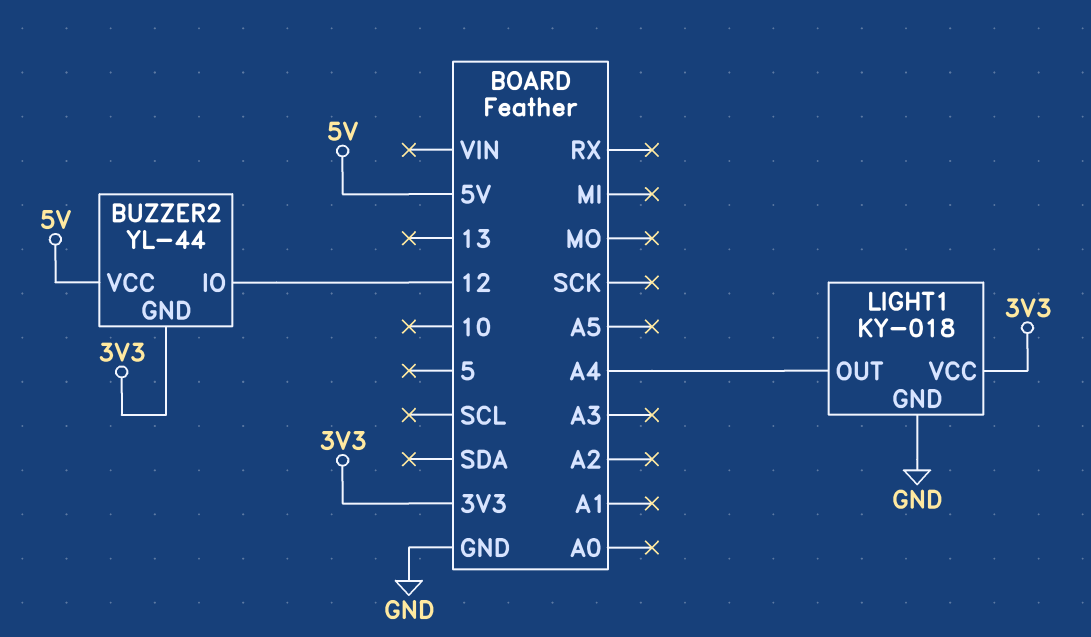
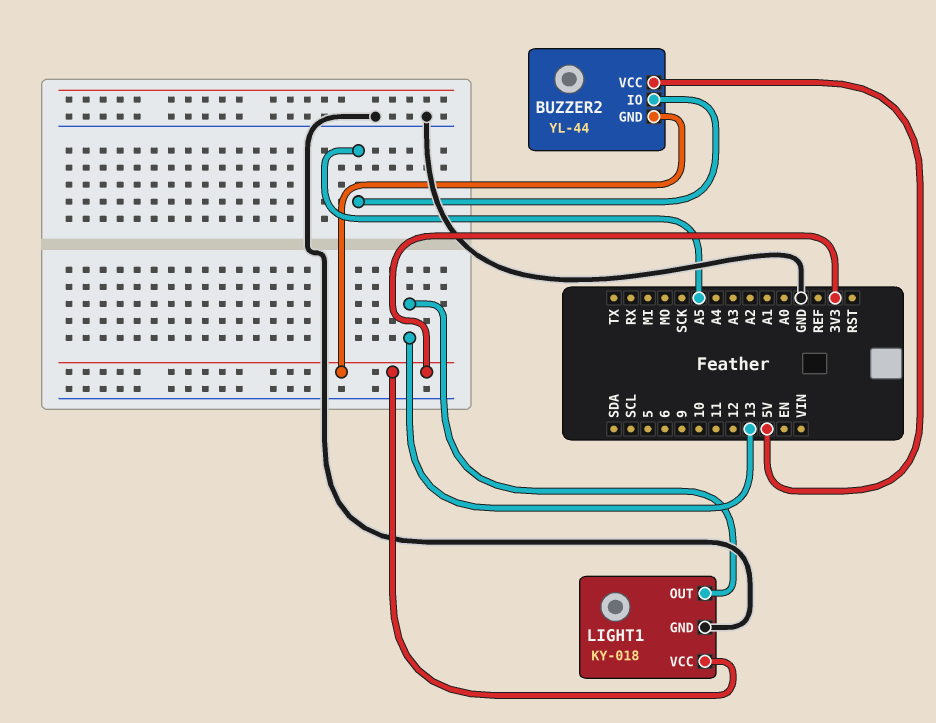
BUZZER2 pin IO: 12 -> A5
LIGHT1 pin OUT: A4 -> 13

